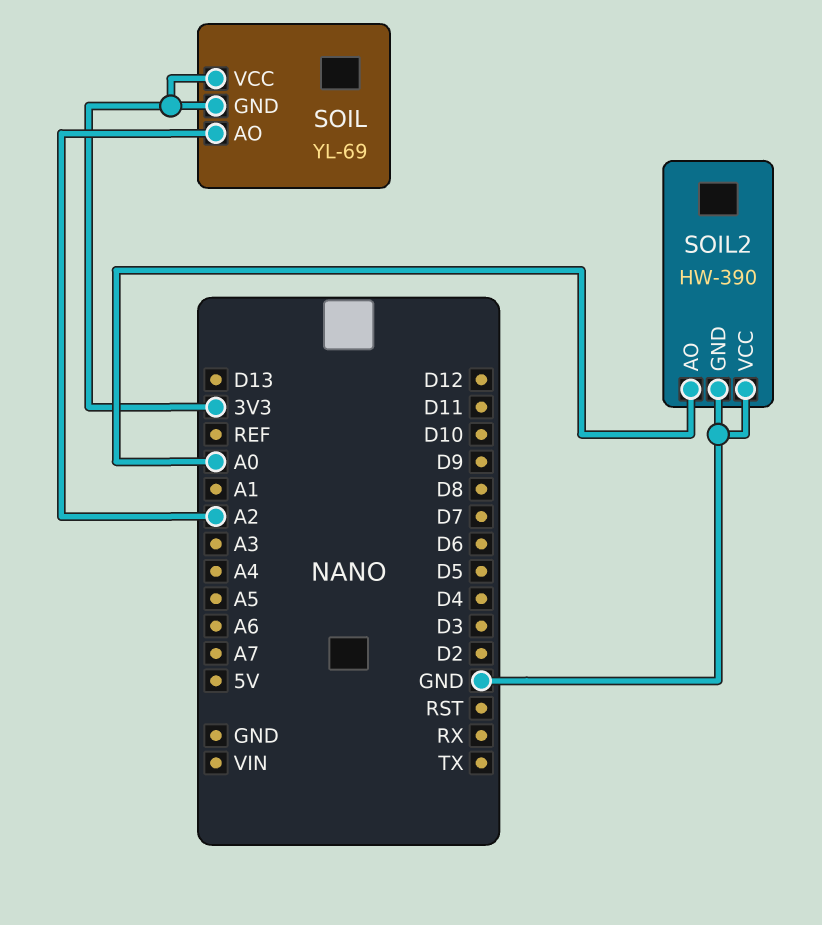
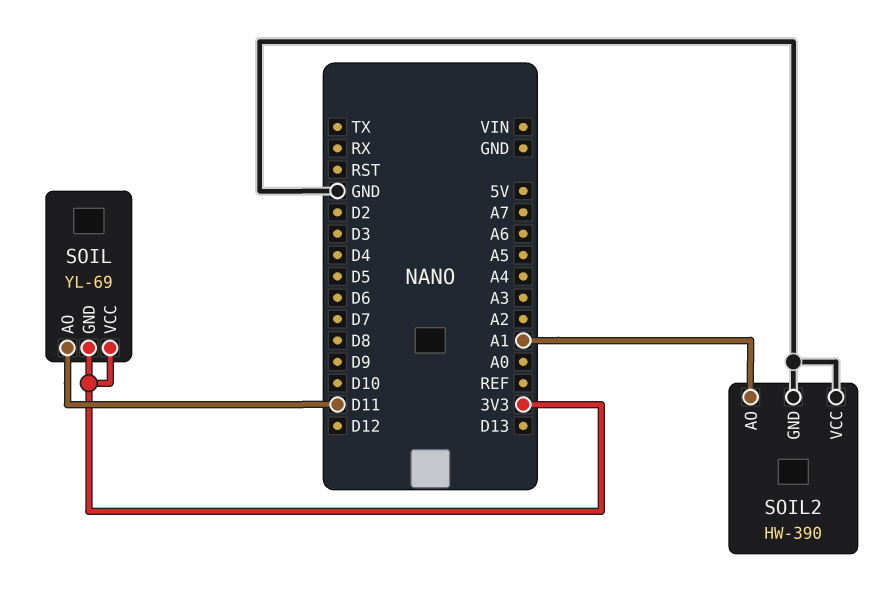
SOIL pin AO: A2 -> D11
SOIL2 pin AO: A0 -> A1

